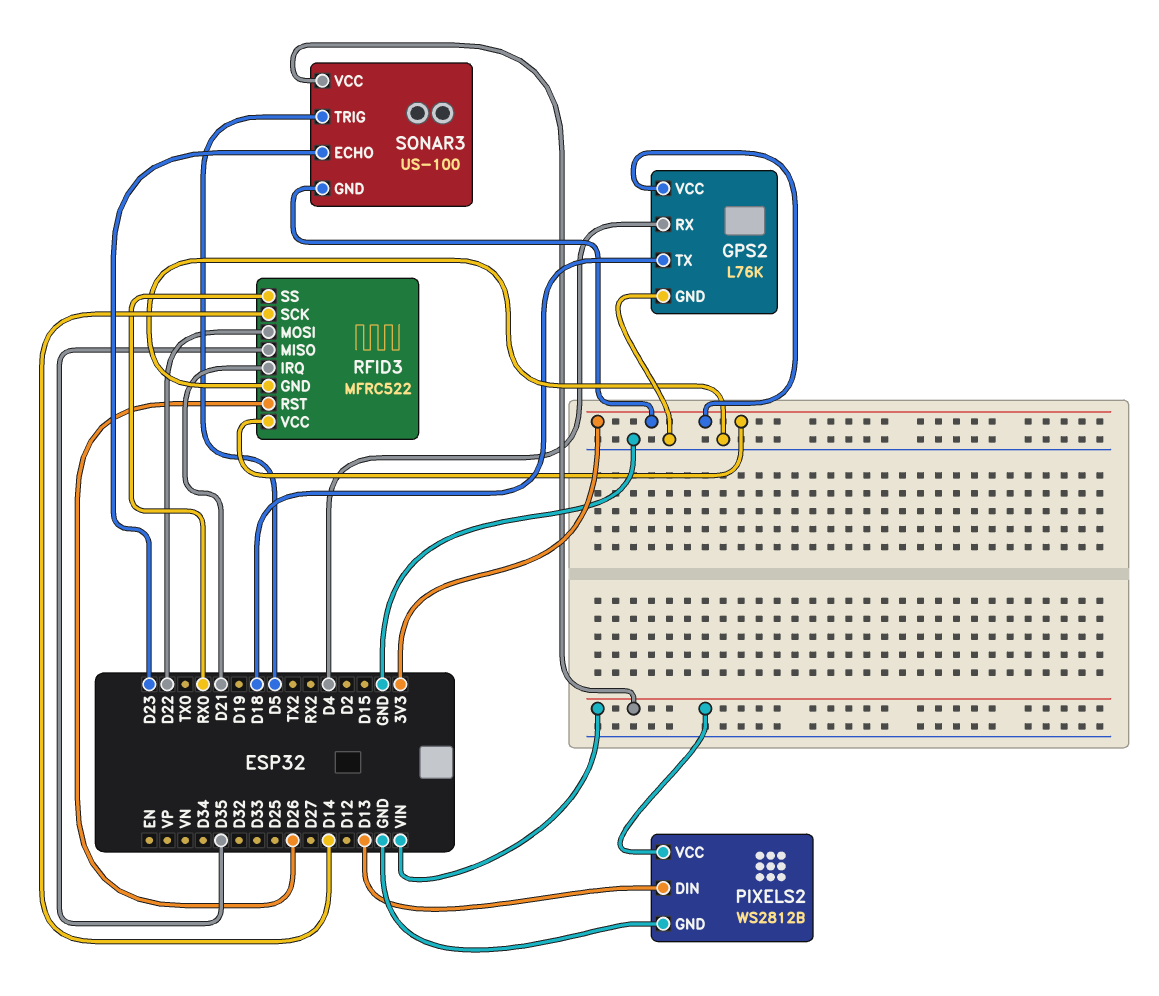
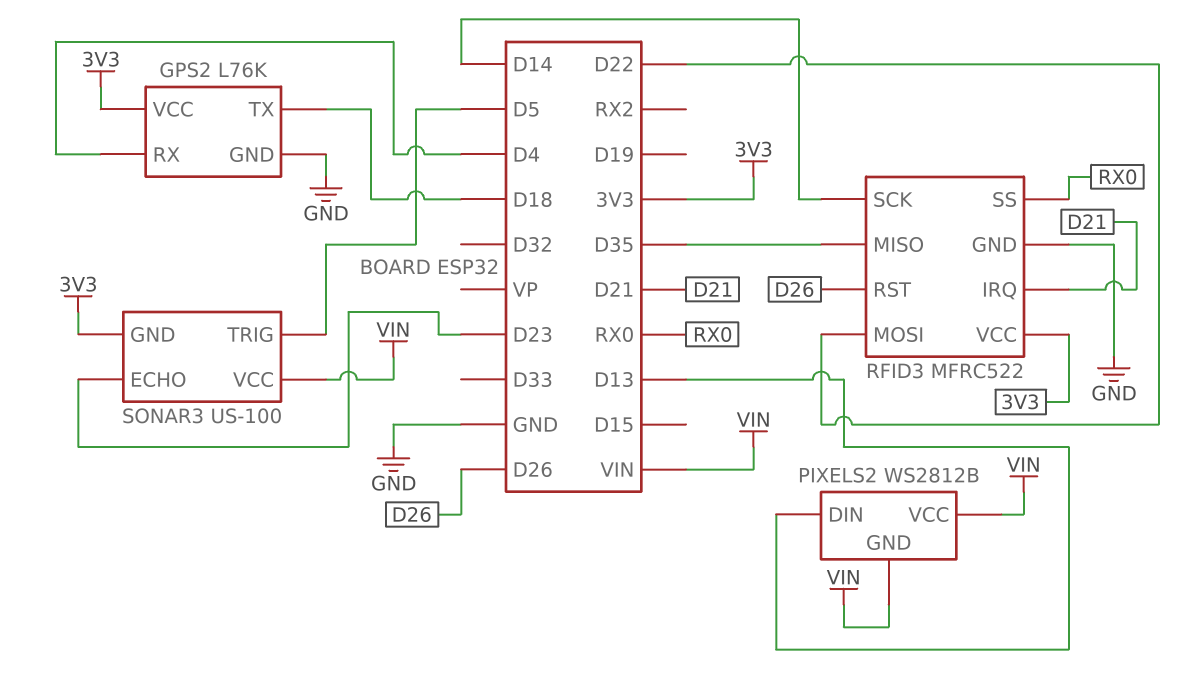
PIXELS2 pin GND: GND -> VIN

